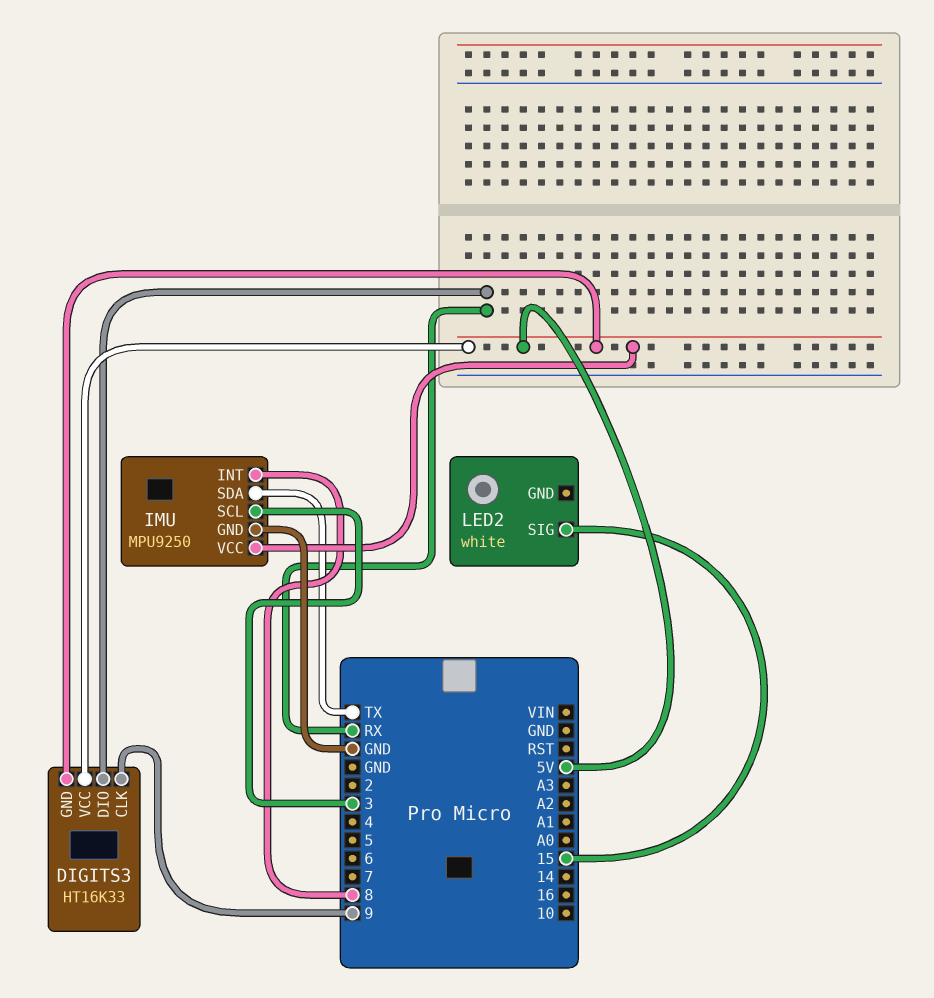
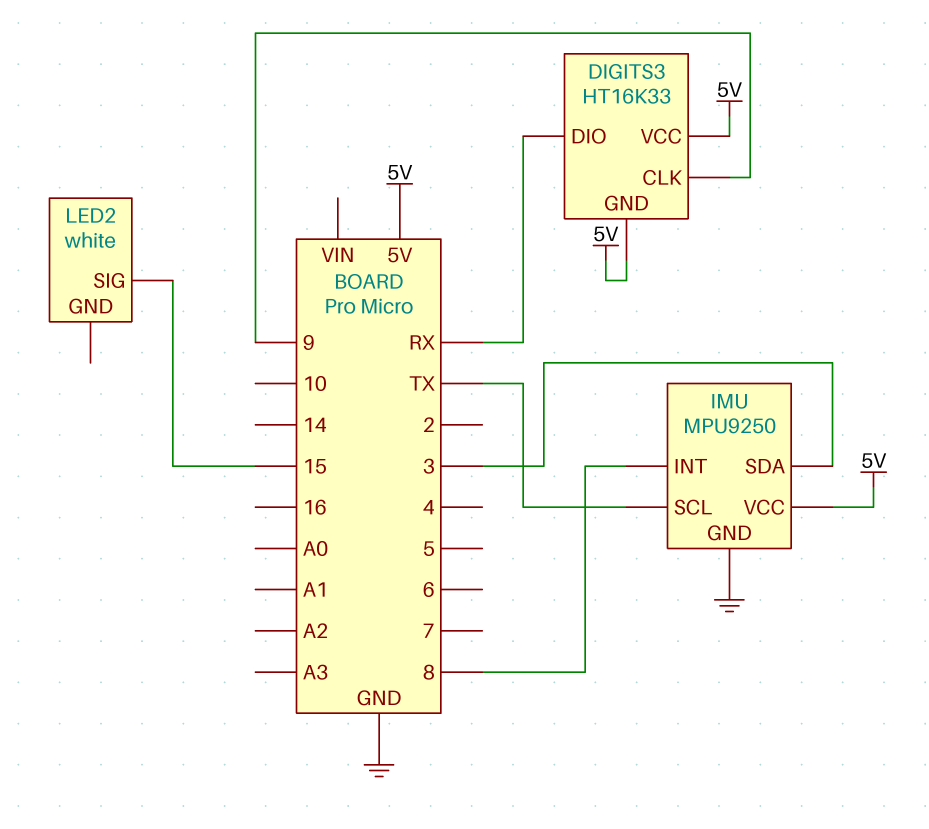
IMU pin SCL: 3 -> TX
IMU pin SDA: TX -> 3

